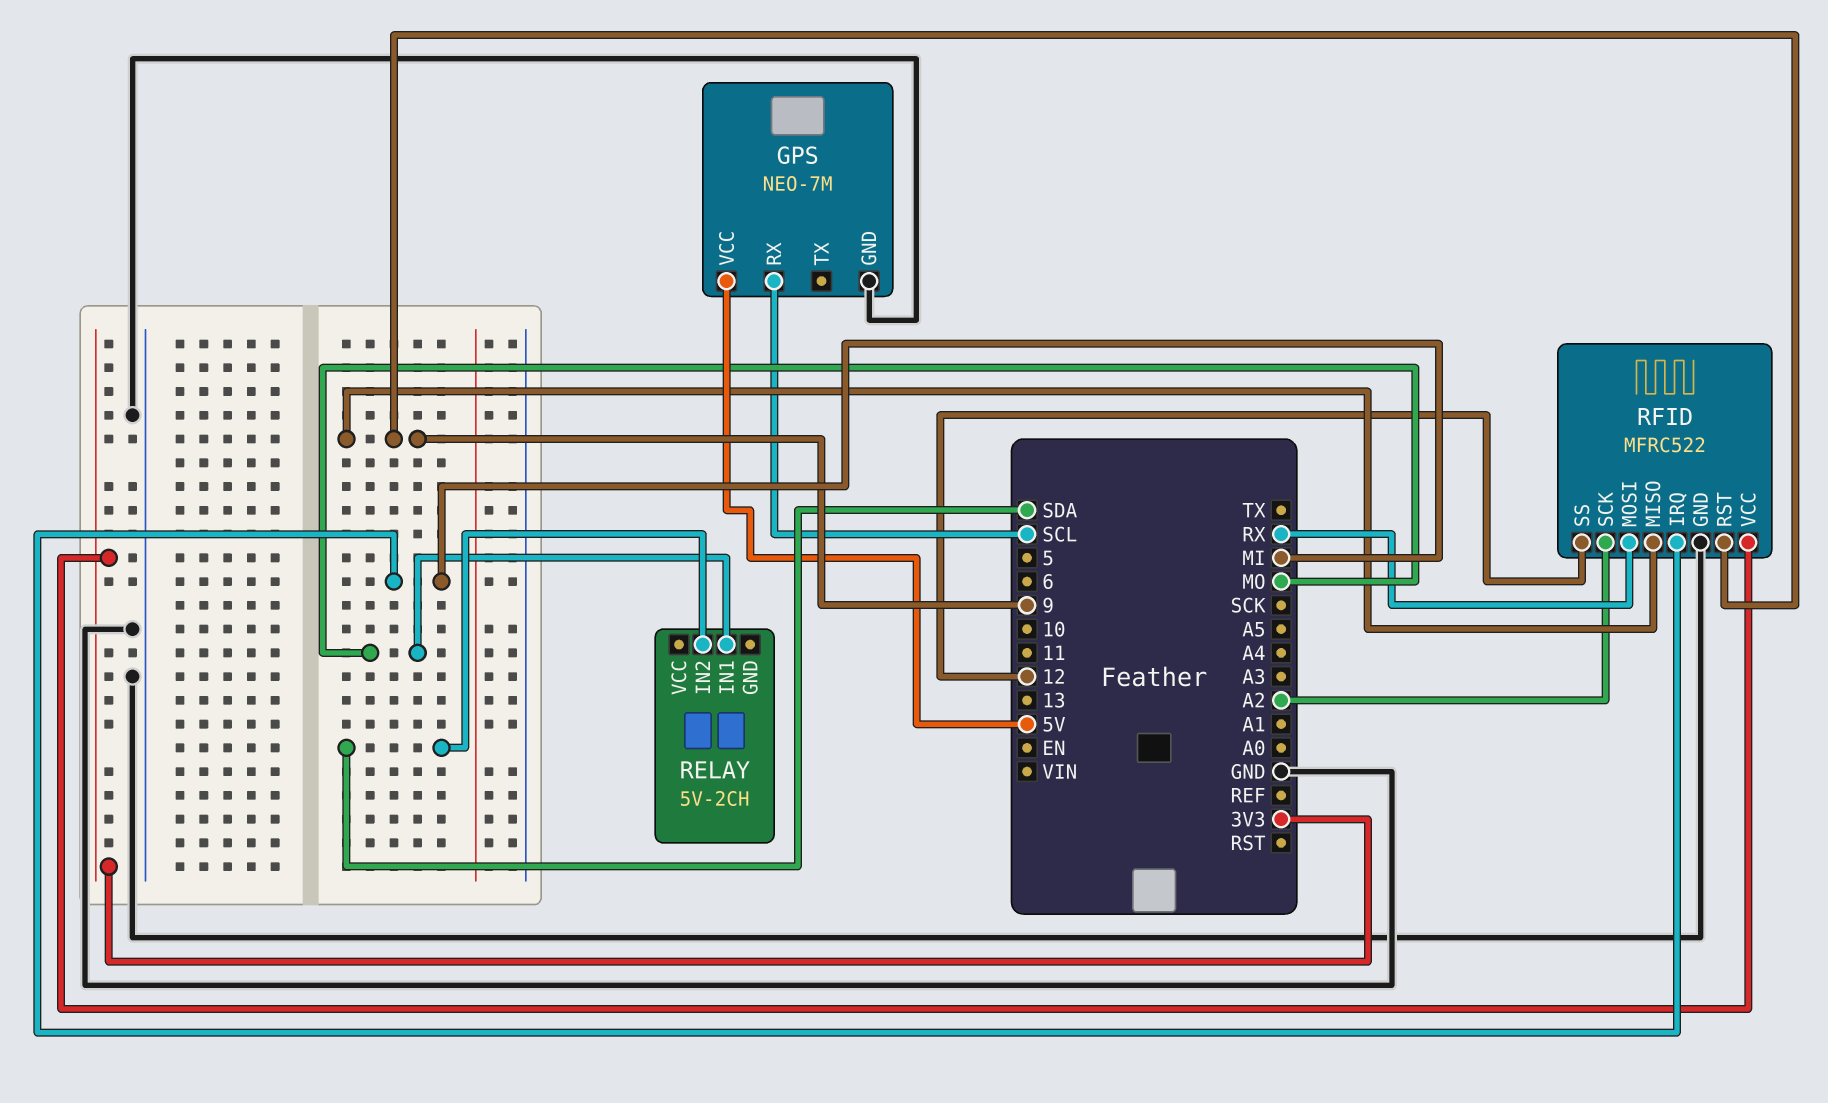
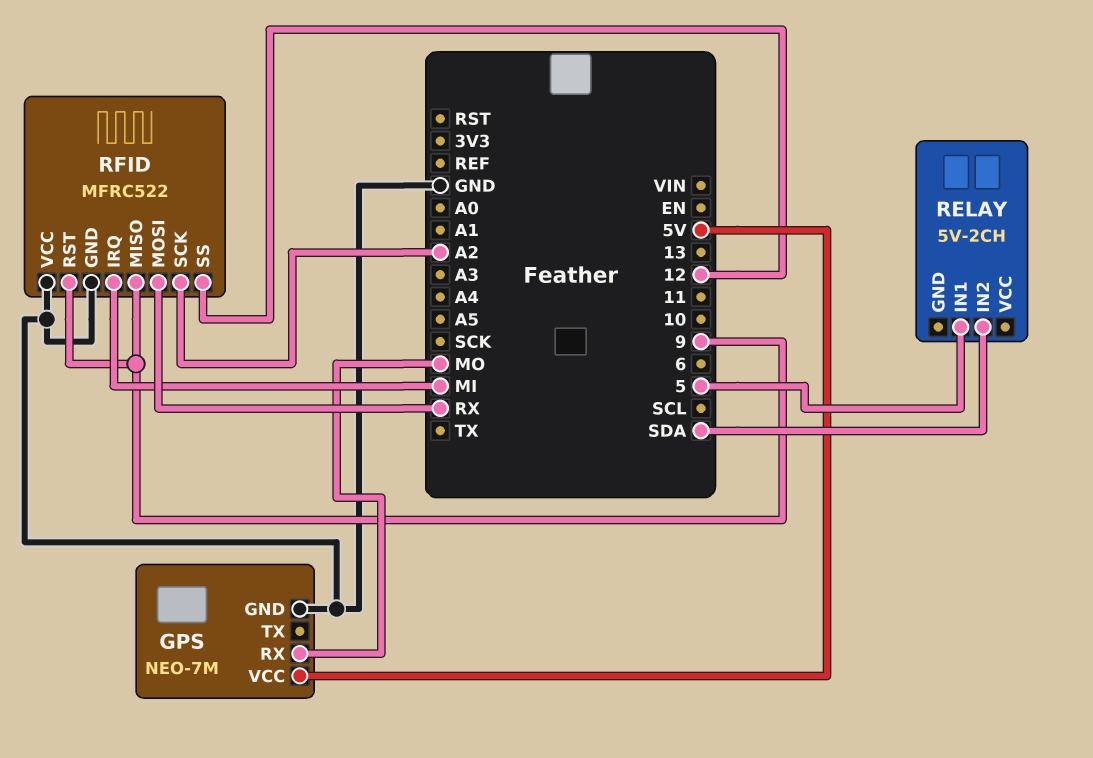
GPS pin RX: SCL -> MO
RELAY pin IN1: MO -> 5
RFID pin VCC: 3V3 -> GND

